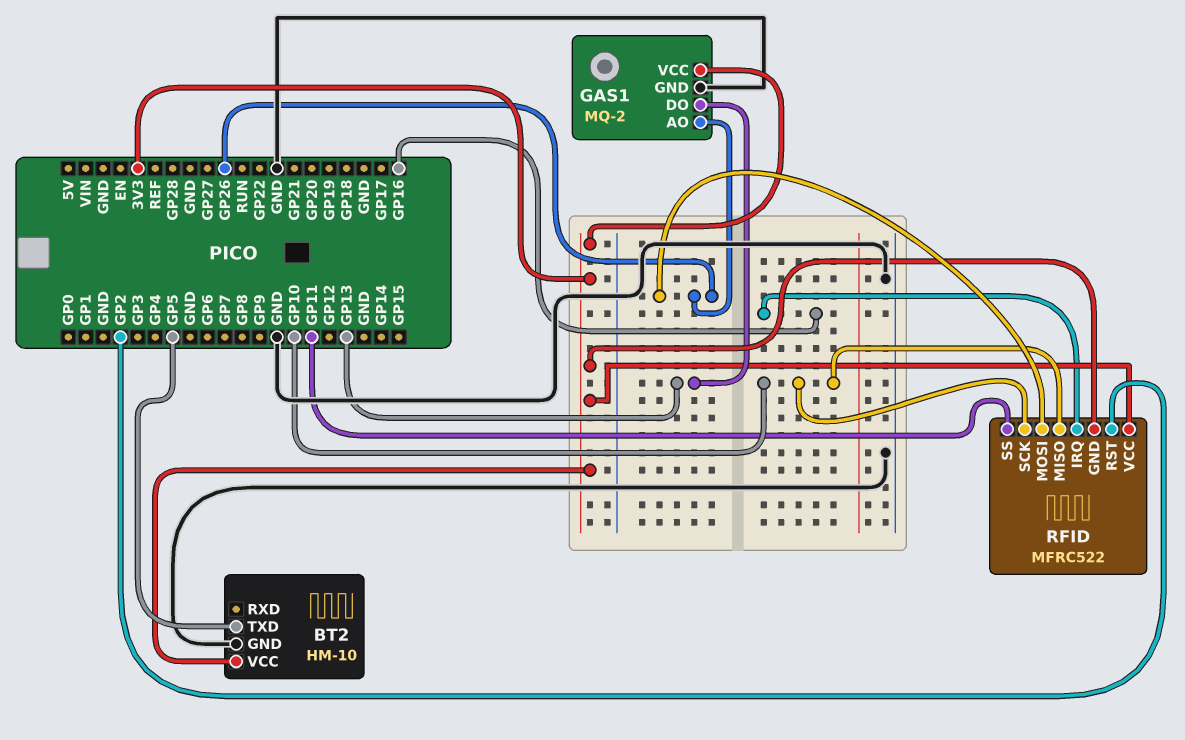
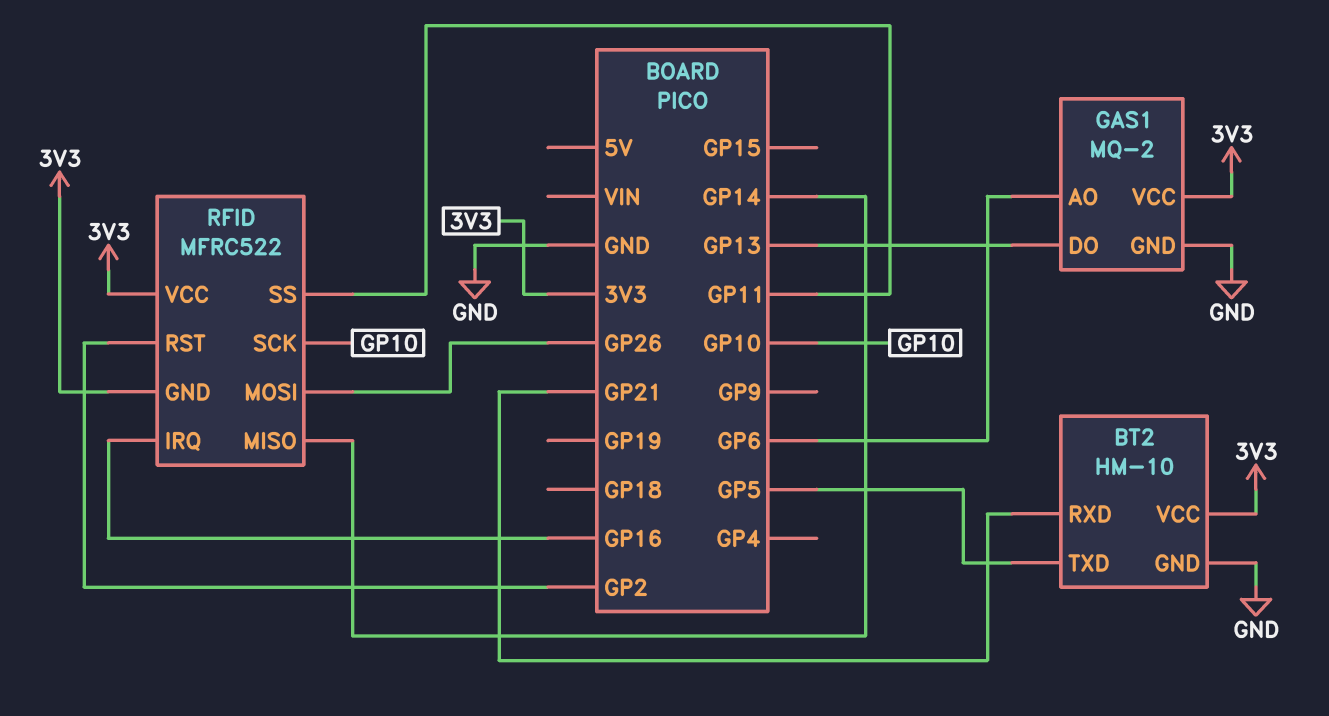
BT2 pin RXD: none -> GP21
GAS1 pin AO: GP26 -> GP6
RFID pin MISO: GP10 -> GP14

